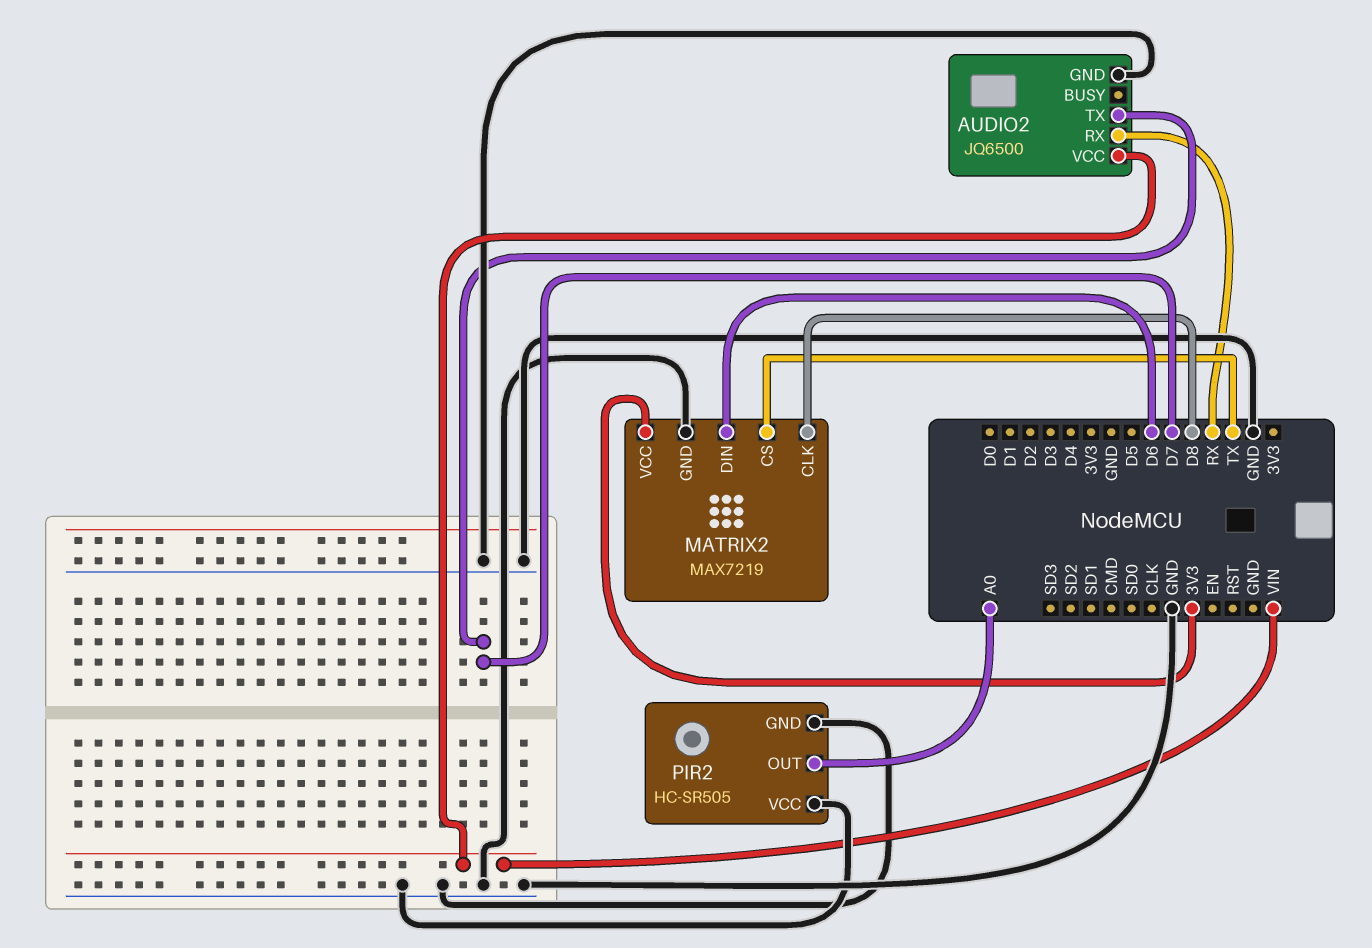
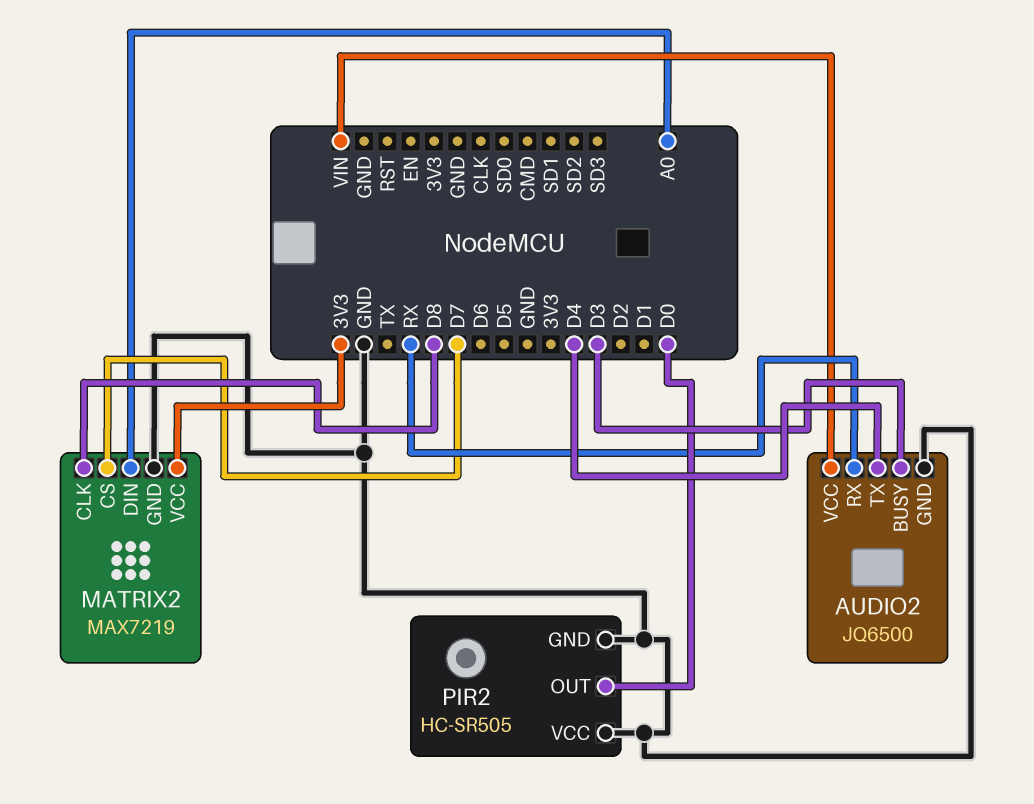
AUDIO2 pin BUSY: none -> D3
AUDIO2 pin TX: D7 -> D4
MATRIX2 pin CS: TX -> D7
MATRIX2 pin DIN: D6 -> A0
PIR2 pin OUT: A0 -> D0

